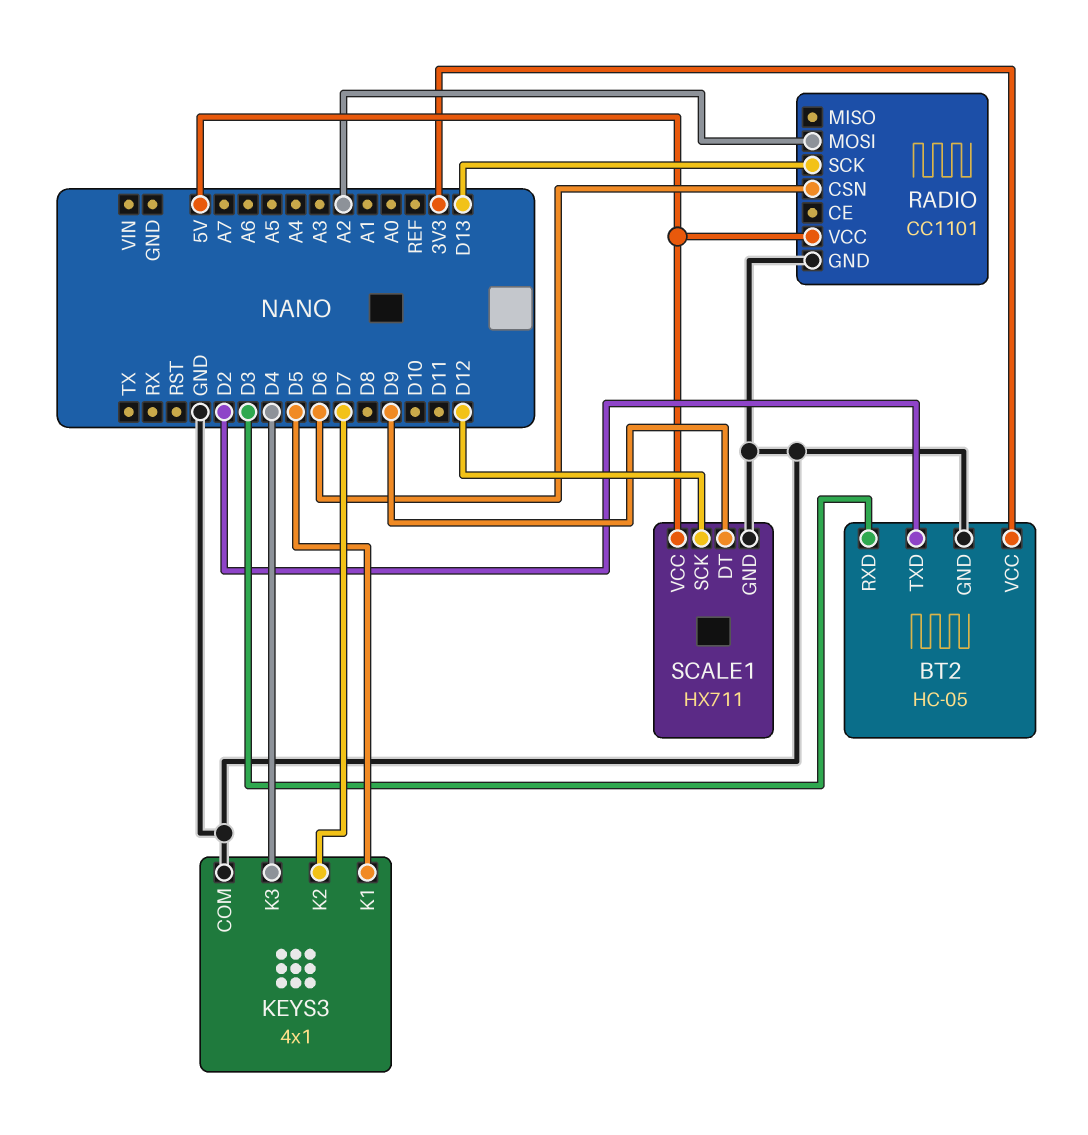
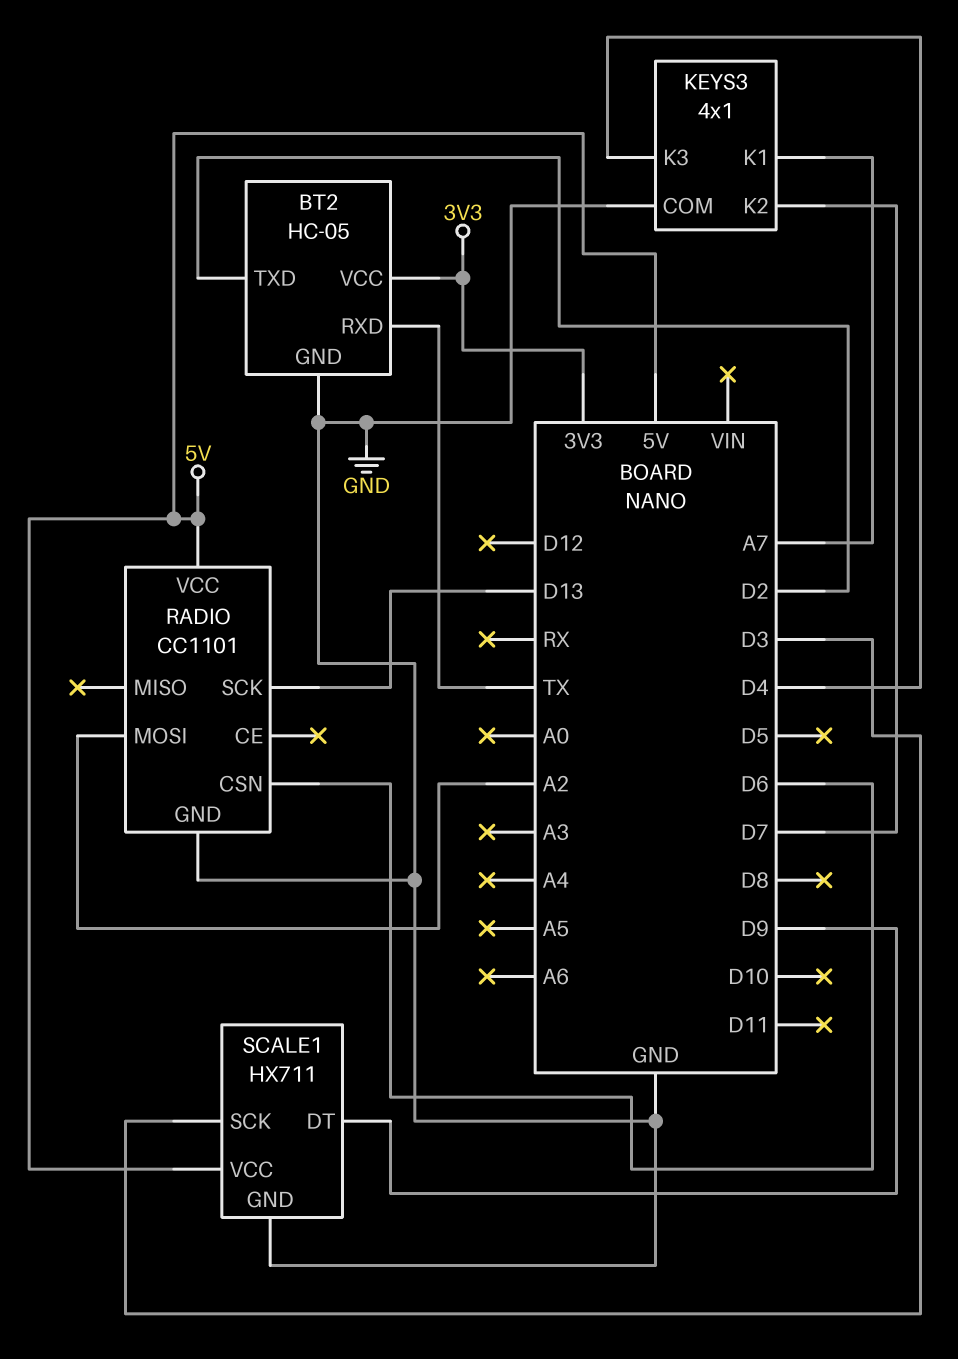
BT2 pin RXD: D3 -> TX
KEYS3 pin K1: D5 -> A7
SCALE1 pin SCK: D12 -> D3

